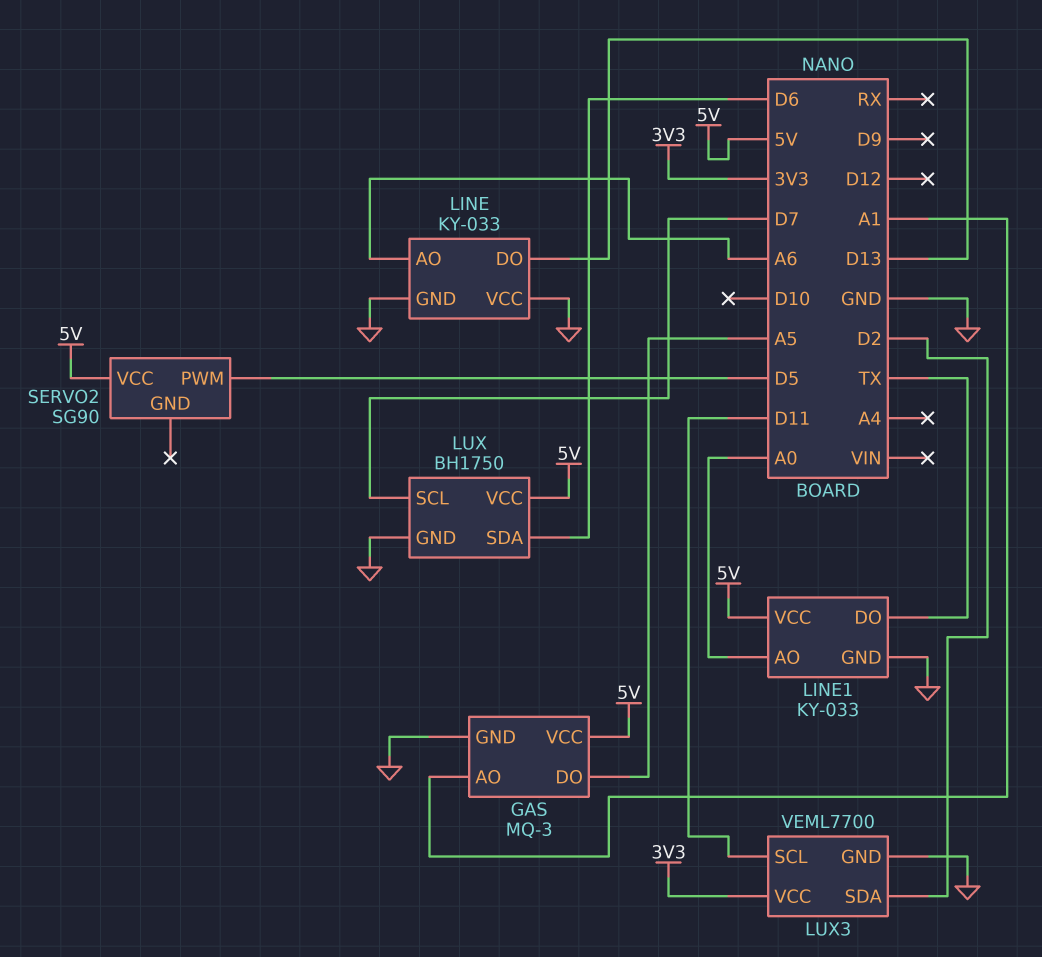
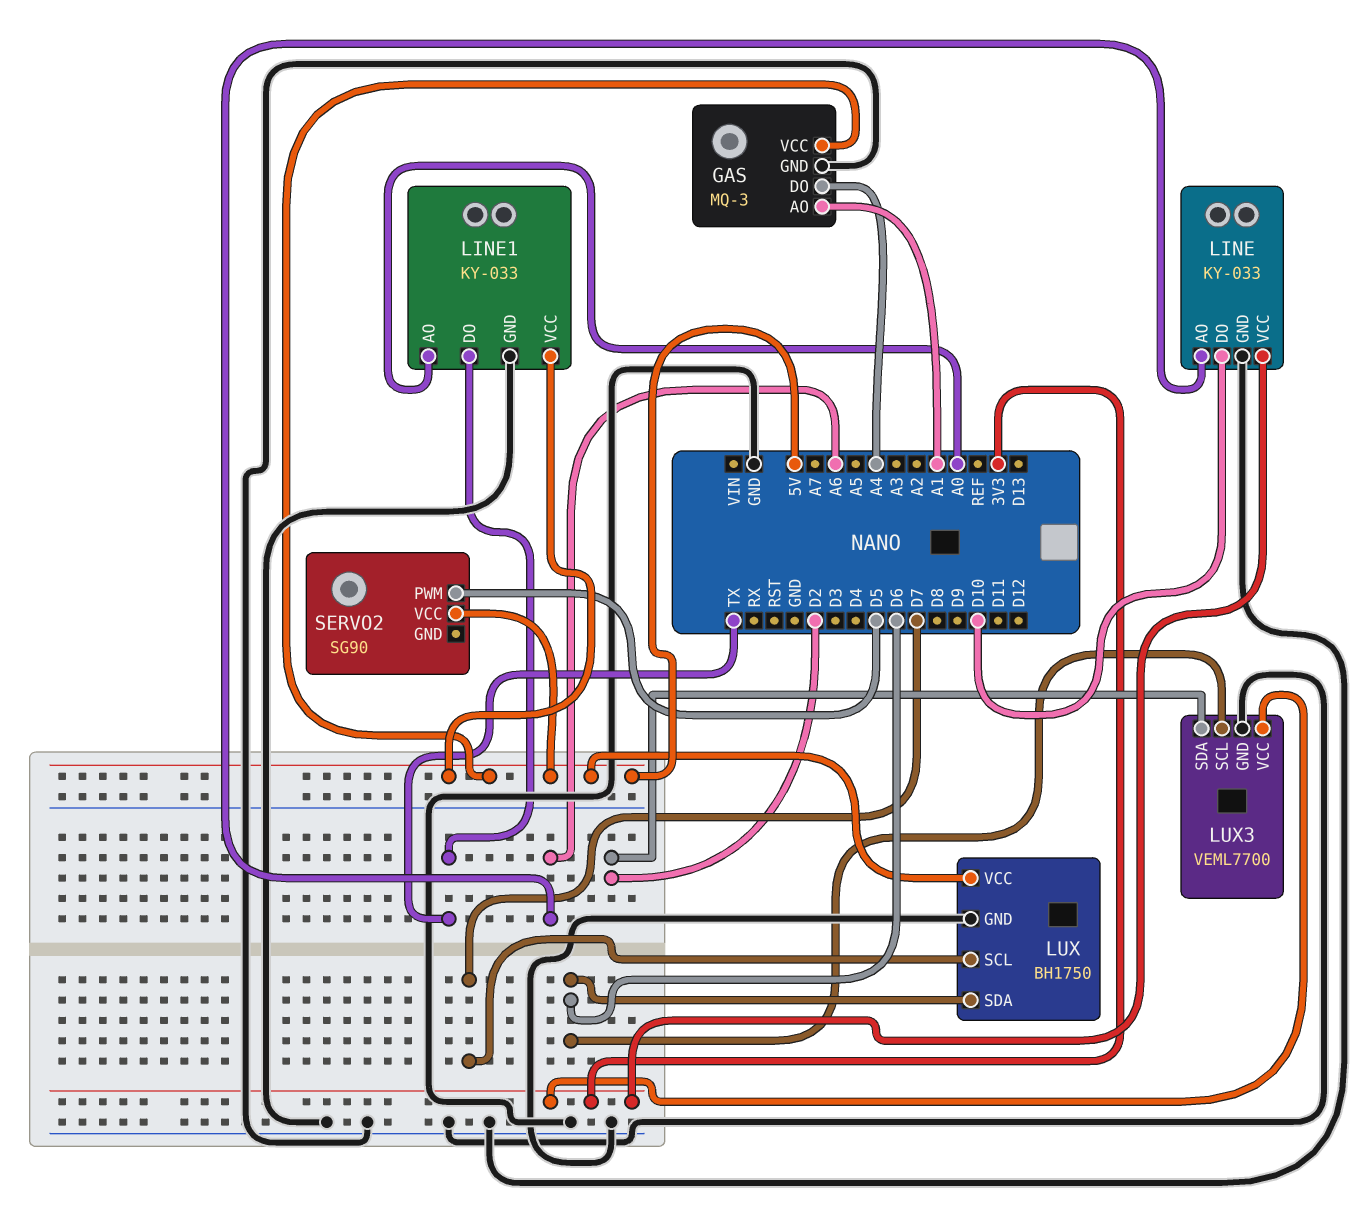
GAS pin DO: A5 -> A4
LINE pin DO: D13 -> D10
LINE pin VCC: GND -> 3V3
LUX3 pin SCL: D11 -> D6

